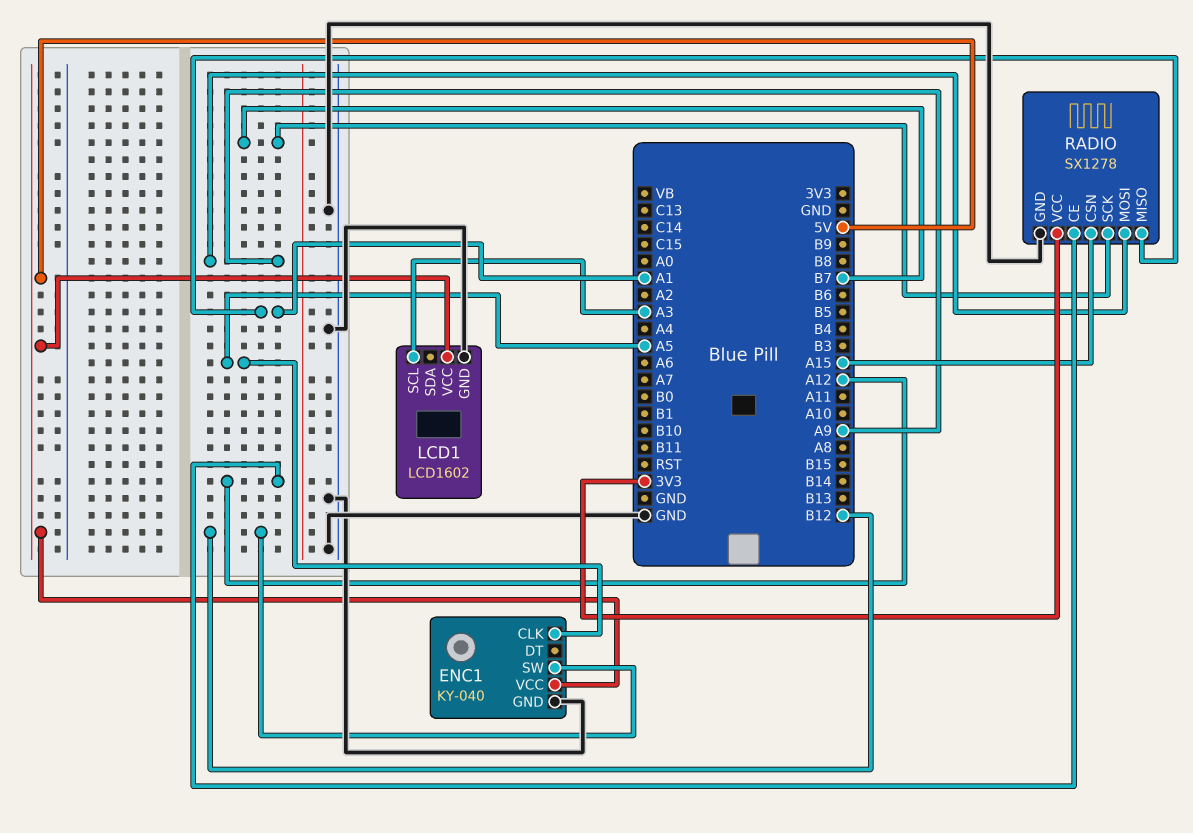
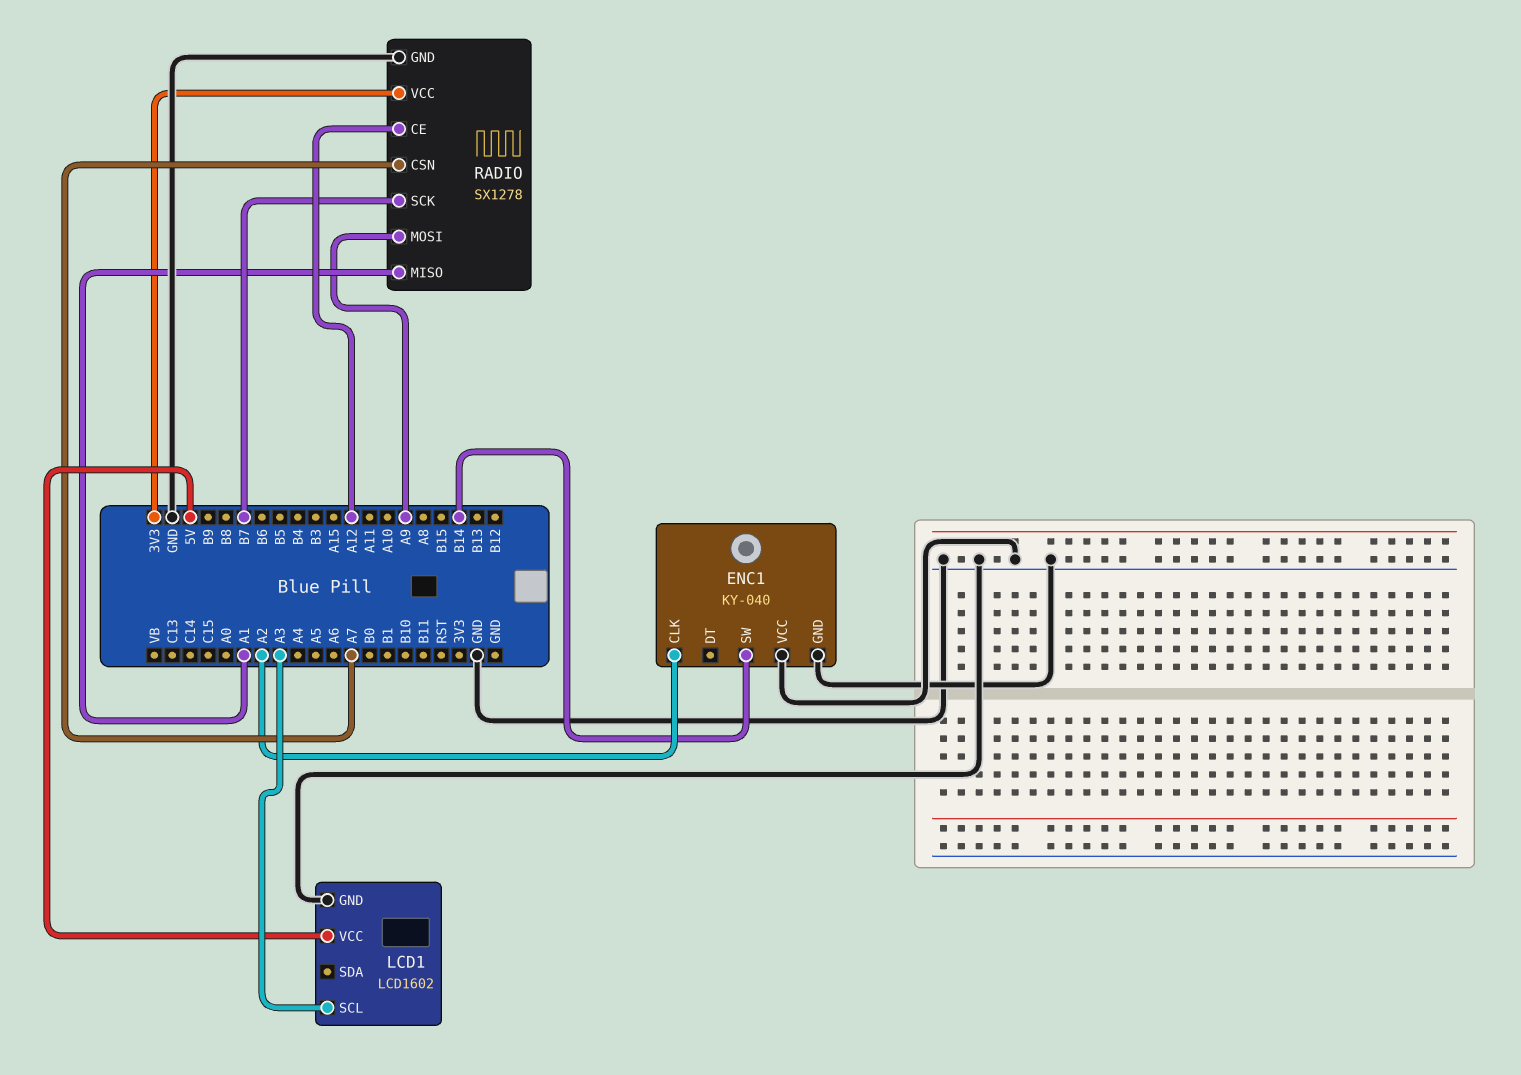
ENC1 pin CLK: A5 -> A2
ENC1 pin SW: B12 -> B14
ENC1 pin VCC: 5V -> GND
RADIO pin CSN: A15 -> A7

